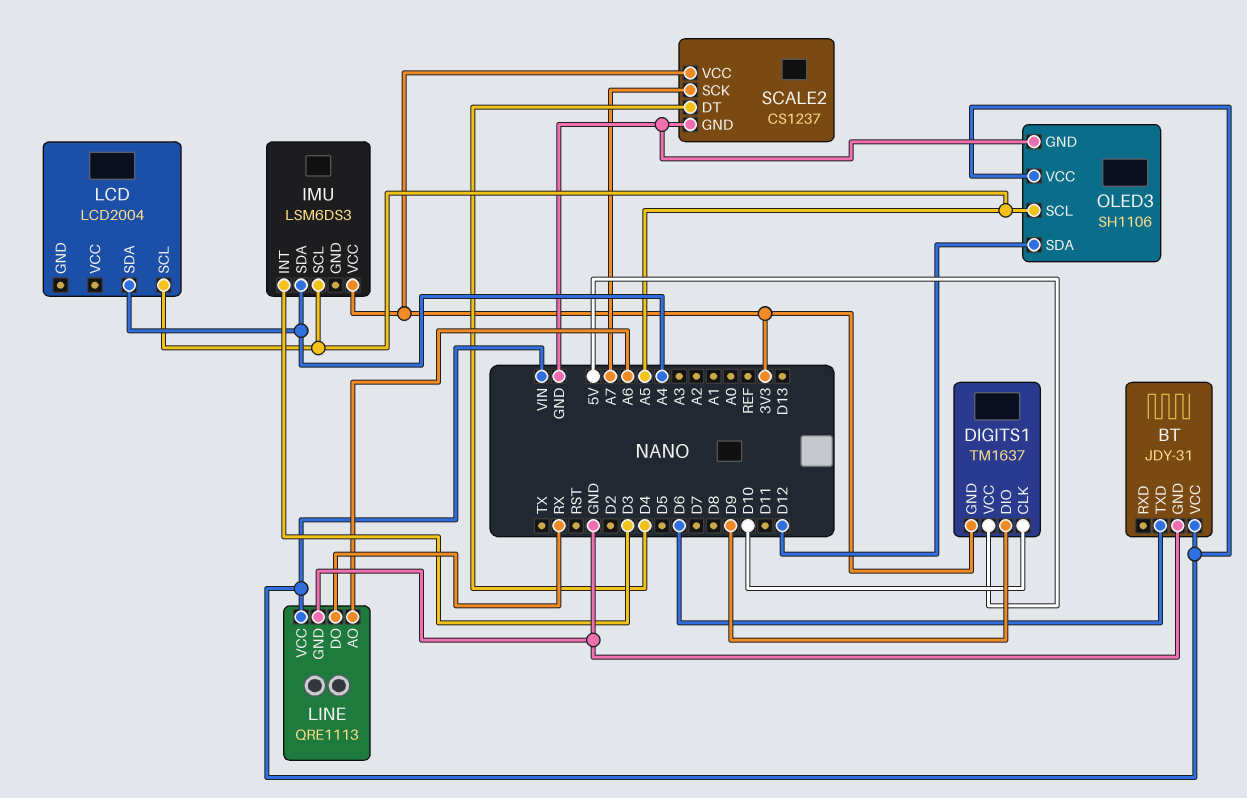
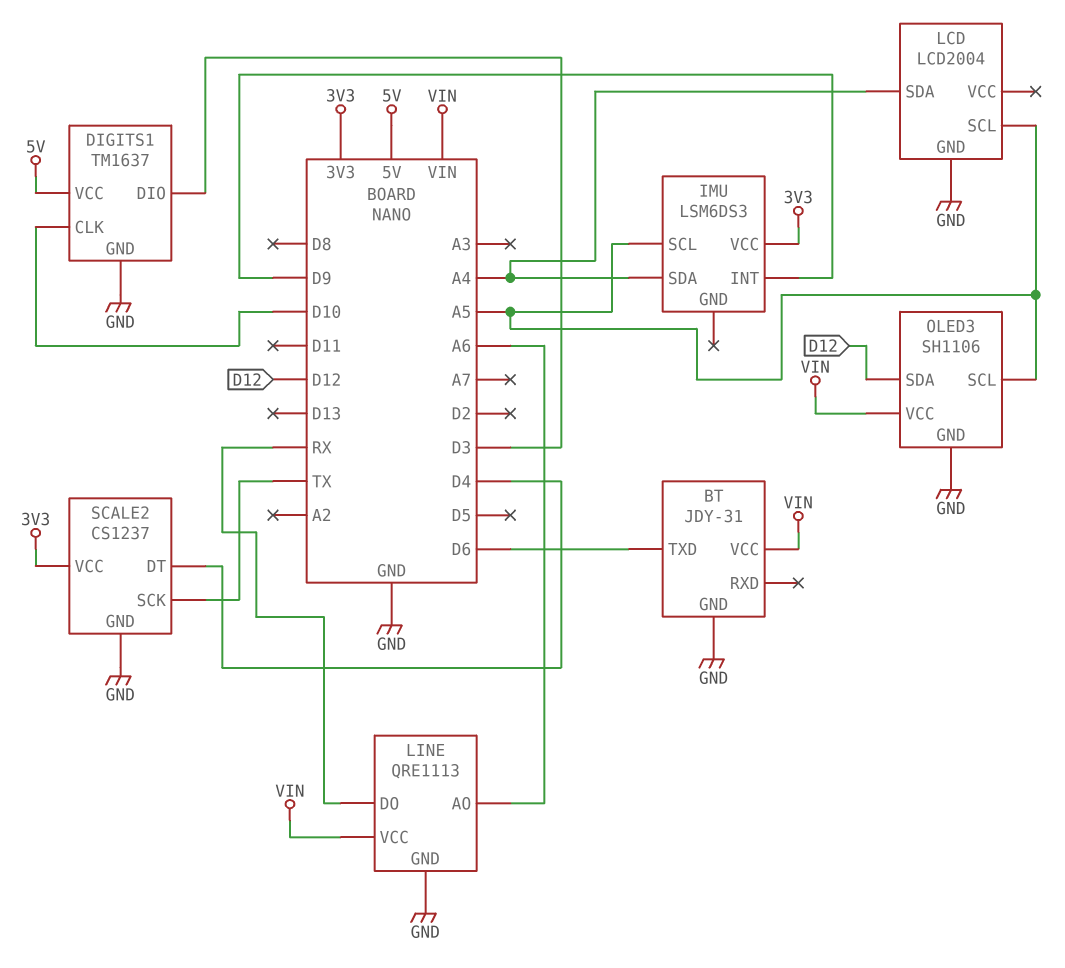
DIGITS1 pin DIO: D9 -> D3
DIGITS1 pin GND: 3V3 -> GND
IMU pin INT: D3 -> D9
LCD pin GND: none -> GND
SCALE2 pin SCK: A7 -> TX

